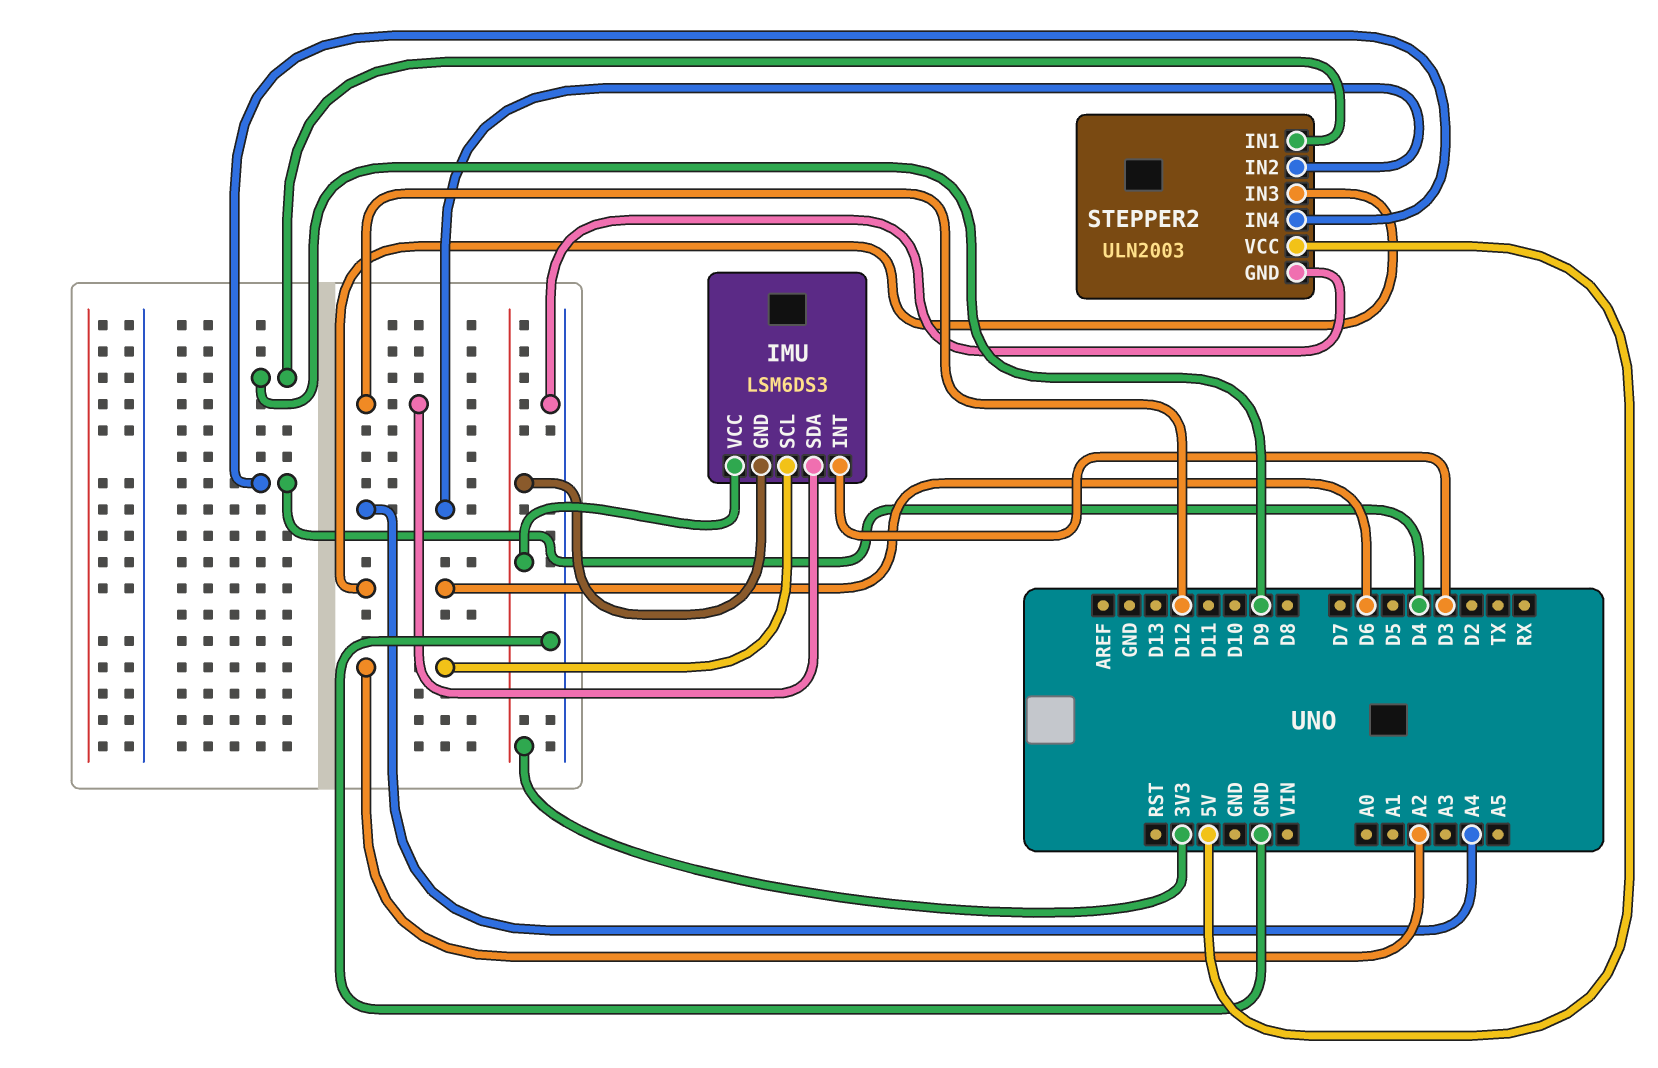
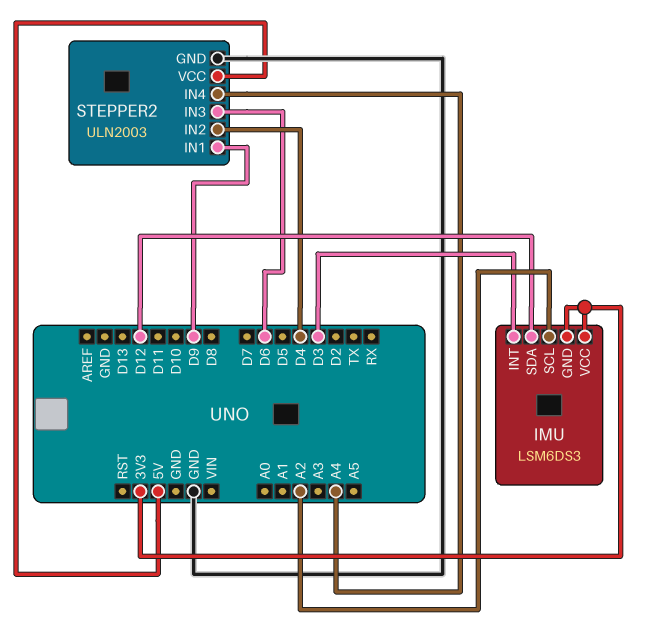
STEPPER2 pin IN2: A4 -> D4
STEPPER2 pin IN4: D4 -> A4

